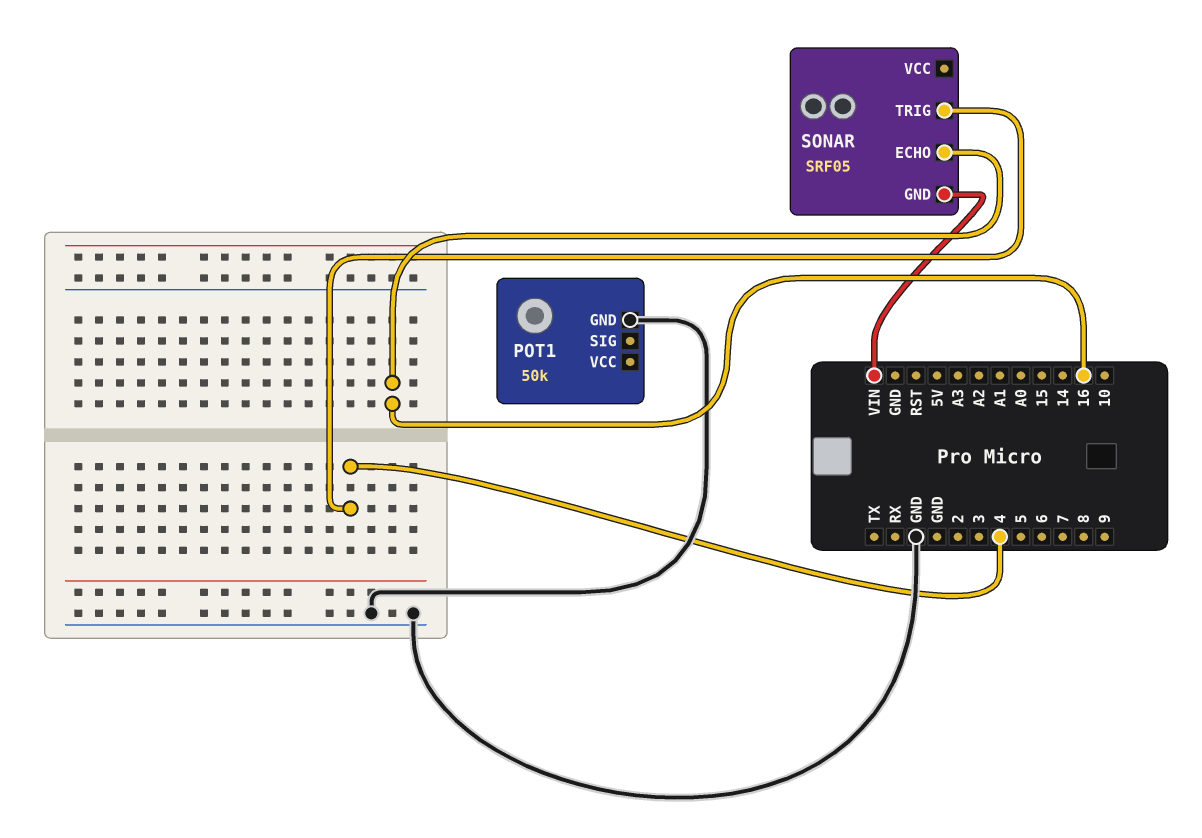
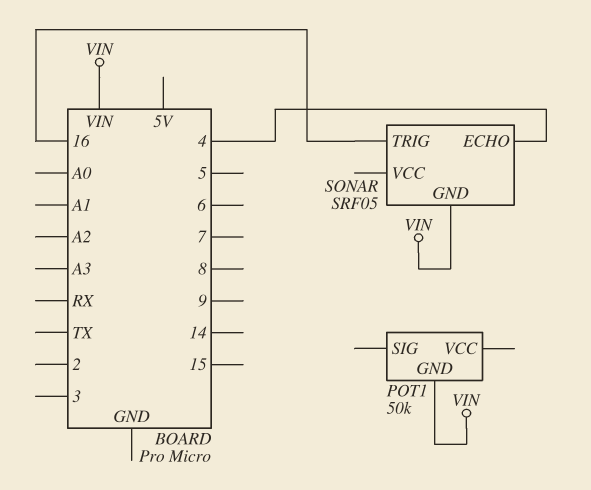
POT1 pin GND: GND -> VIN
SONAR pin ECHO: 16 -> 4
SONAR pin TRIG: 4 -> 16

